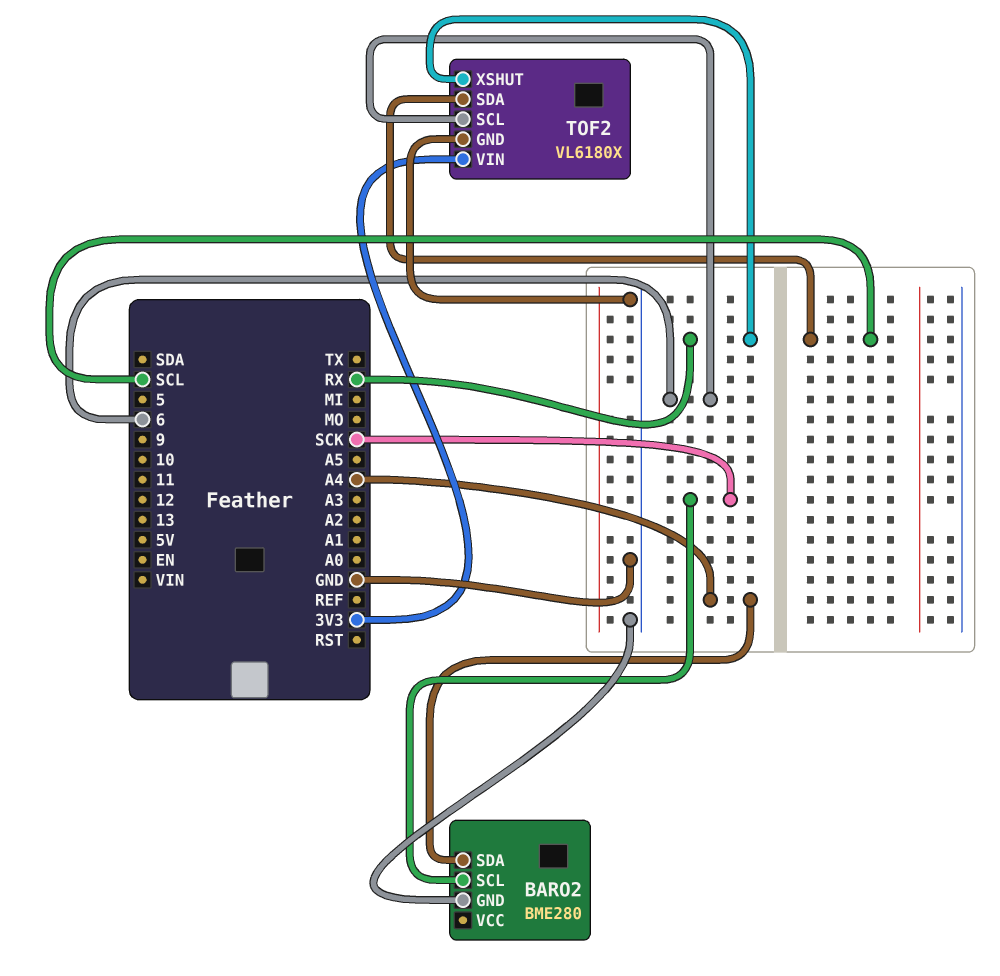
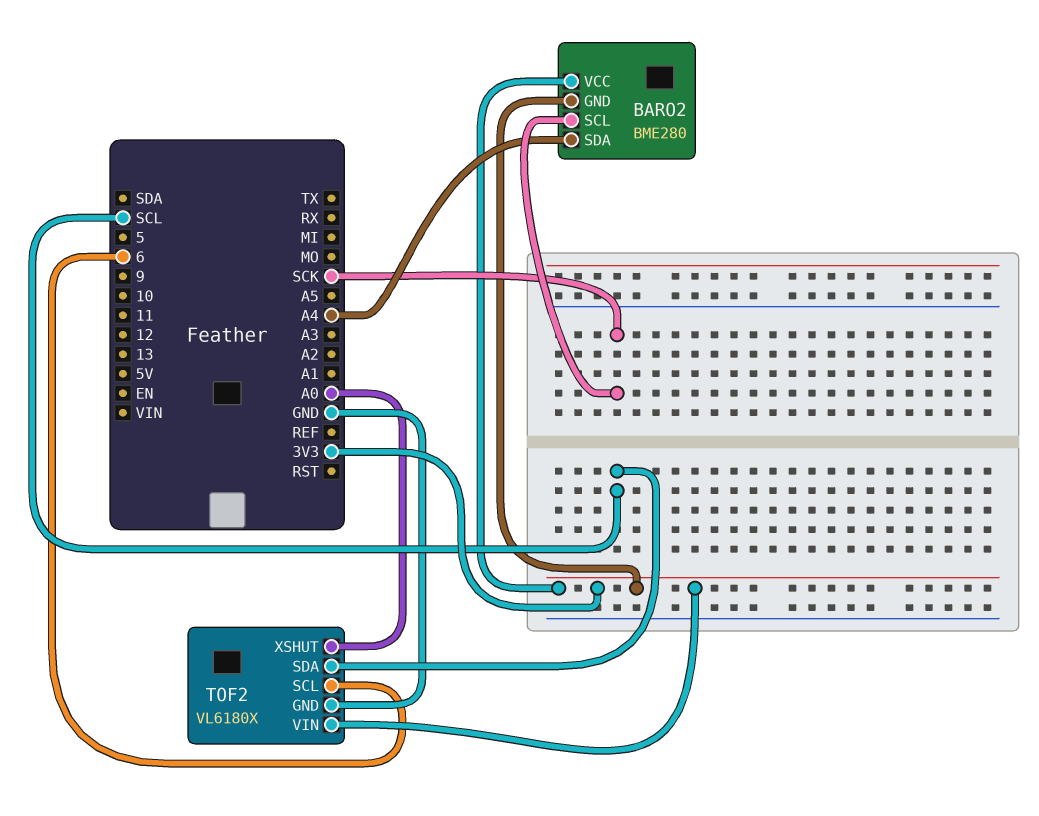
BARO2 pin GND: GND -> 3V3
BARO2 pin VCC: none -> 3V3
TOF2 pin XSHUT: RX -> A0

